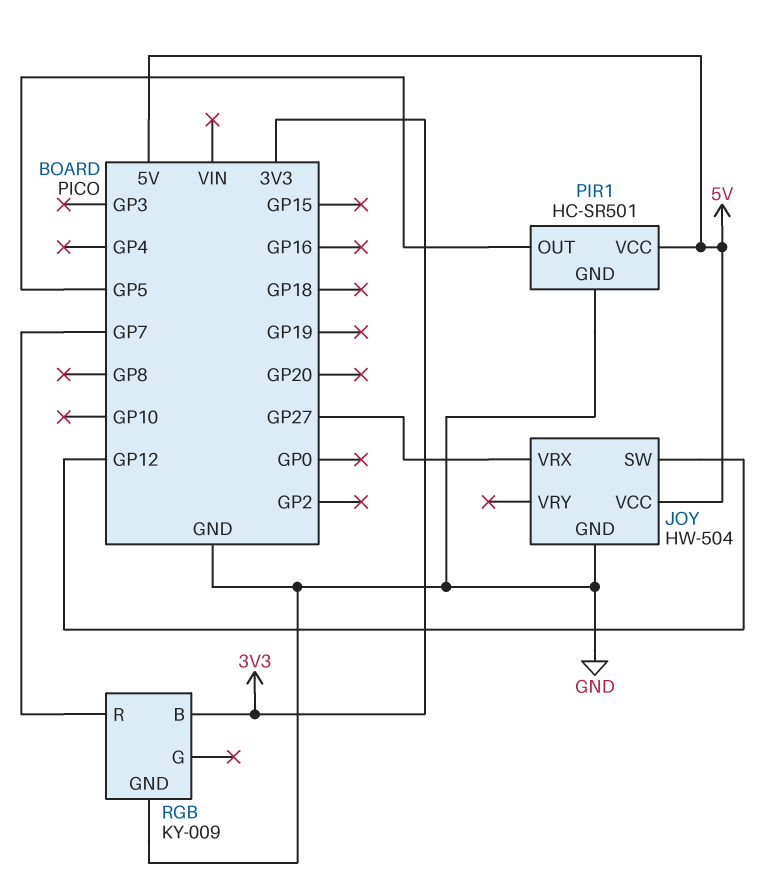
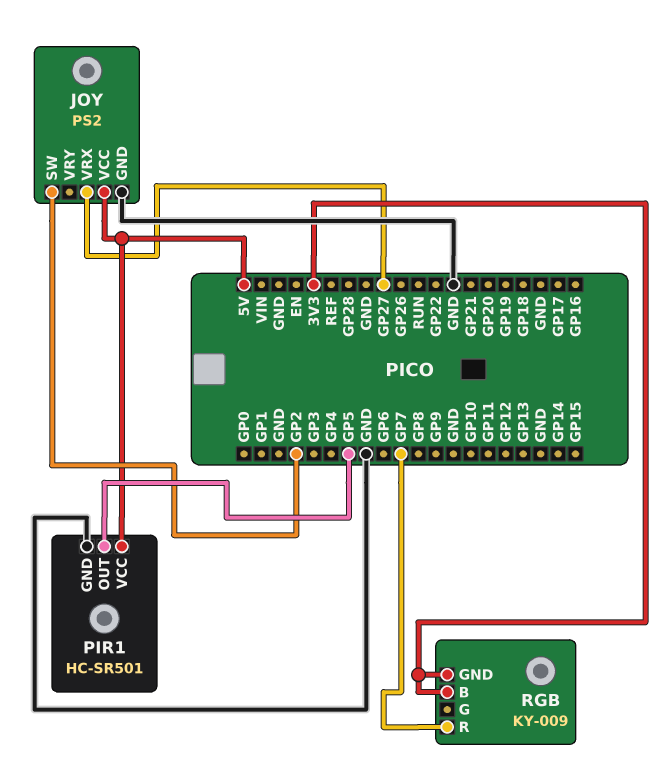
JOY: HW-504 -> PS2
JOY pin SW: GP12 -> GP2
RGB pin GND: GND -> 3V3

